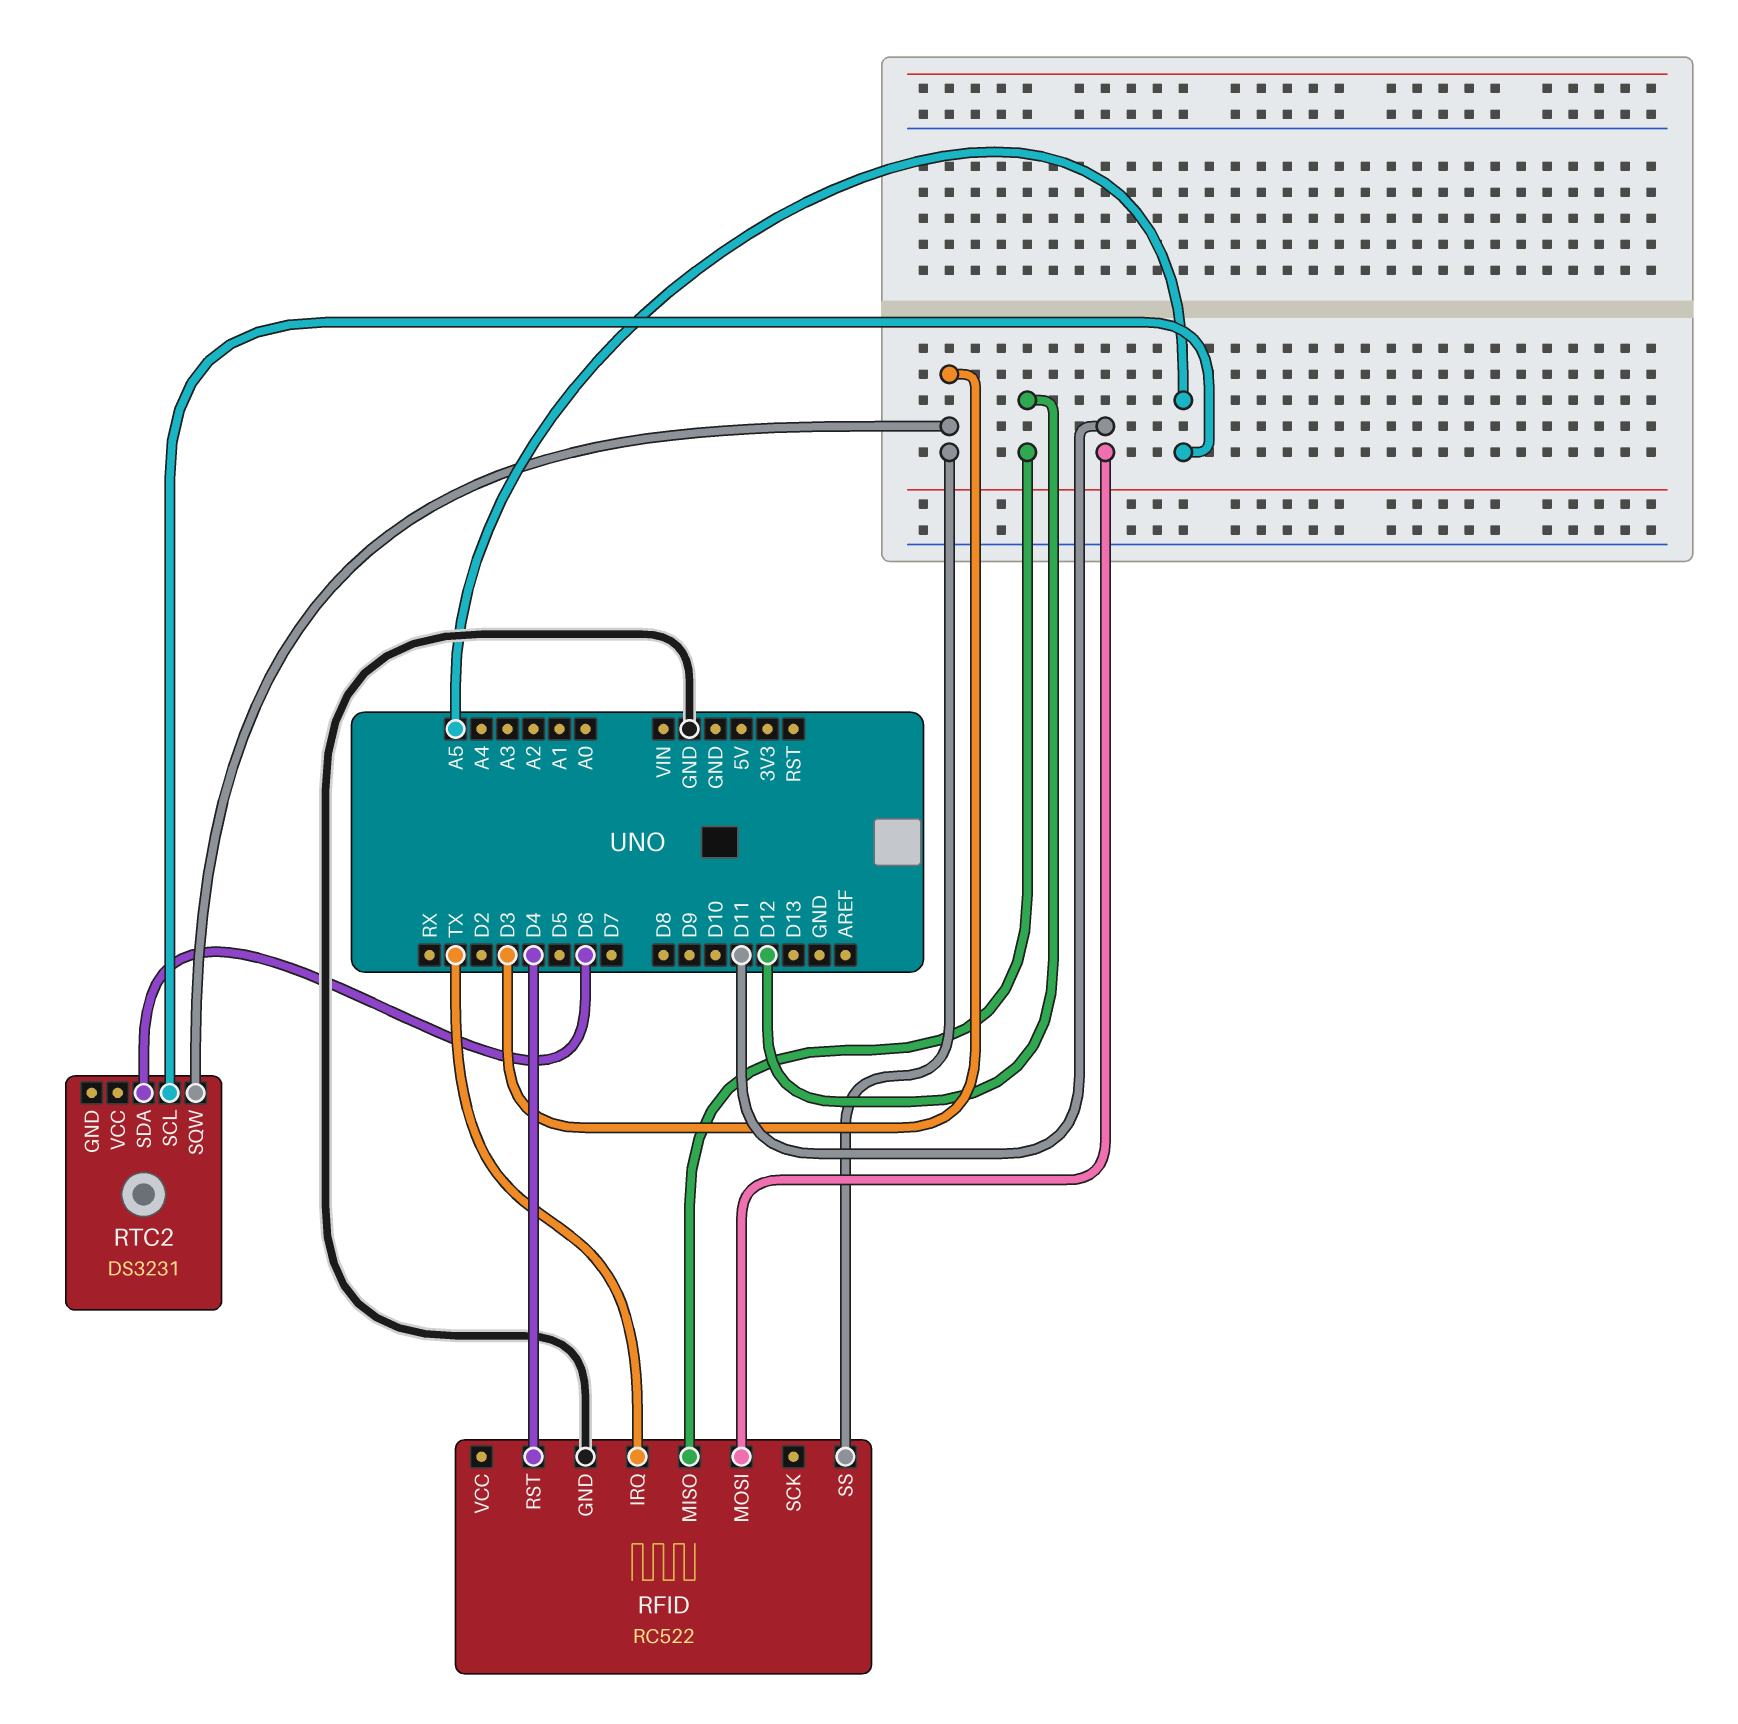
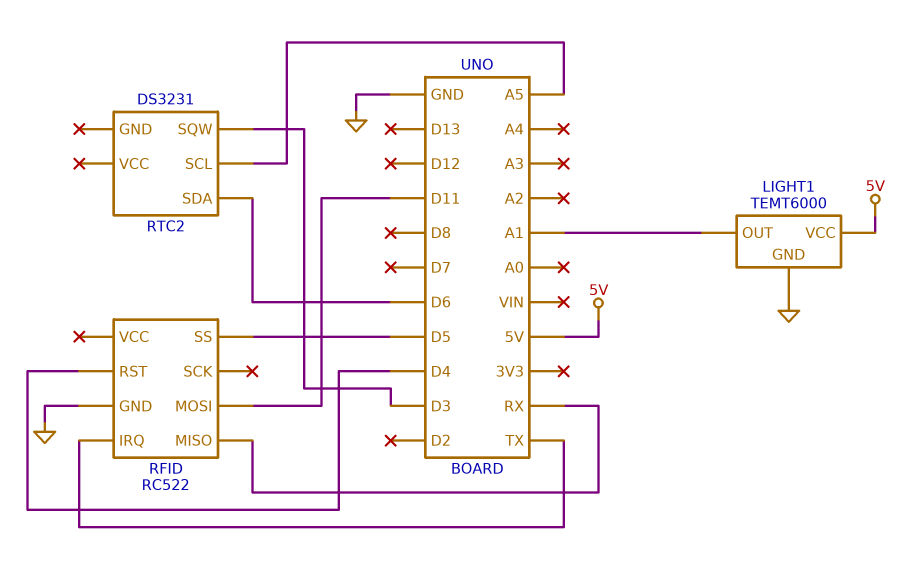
LIGHT1: none -> TEMT6000
LIGHT1 pin GND: none -> GND
LIGHT1 pin OUT: none -> A1
LIGHT1 pin VCC: none -> 5V
RFID pin MISO: D12 -> RX
RFID pin SS: D3 -> D5

